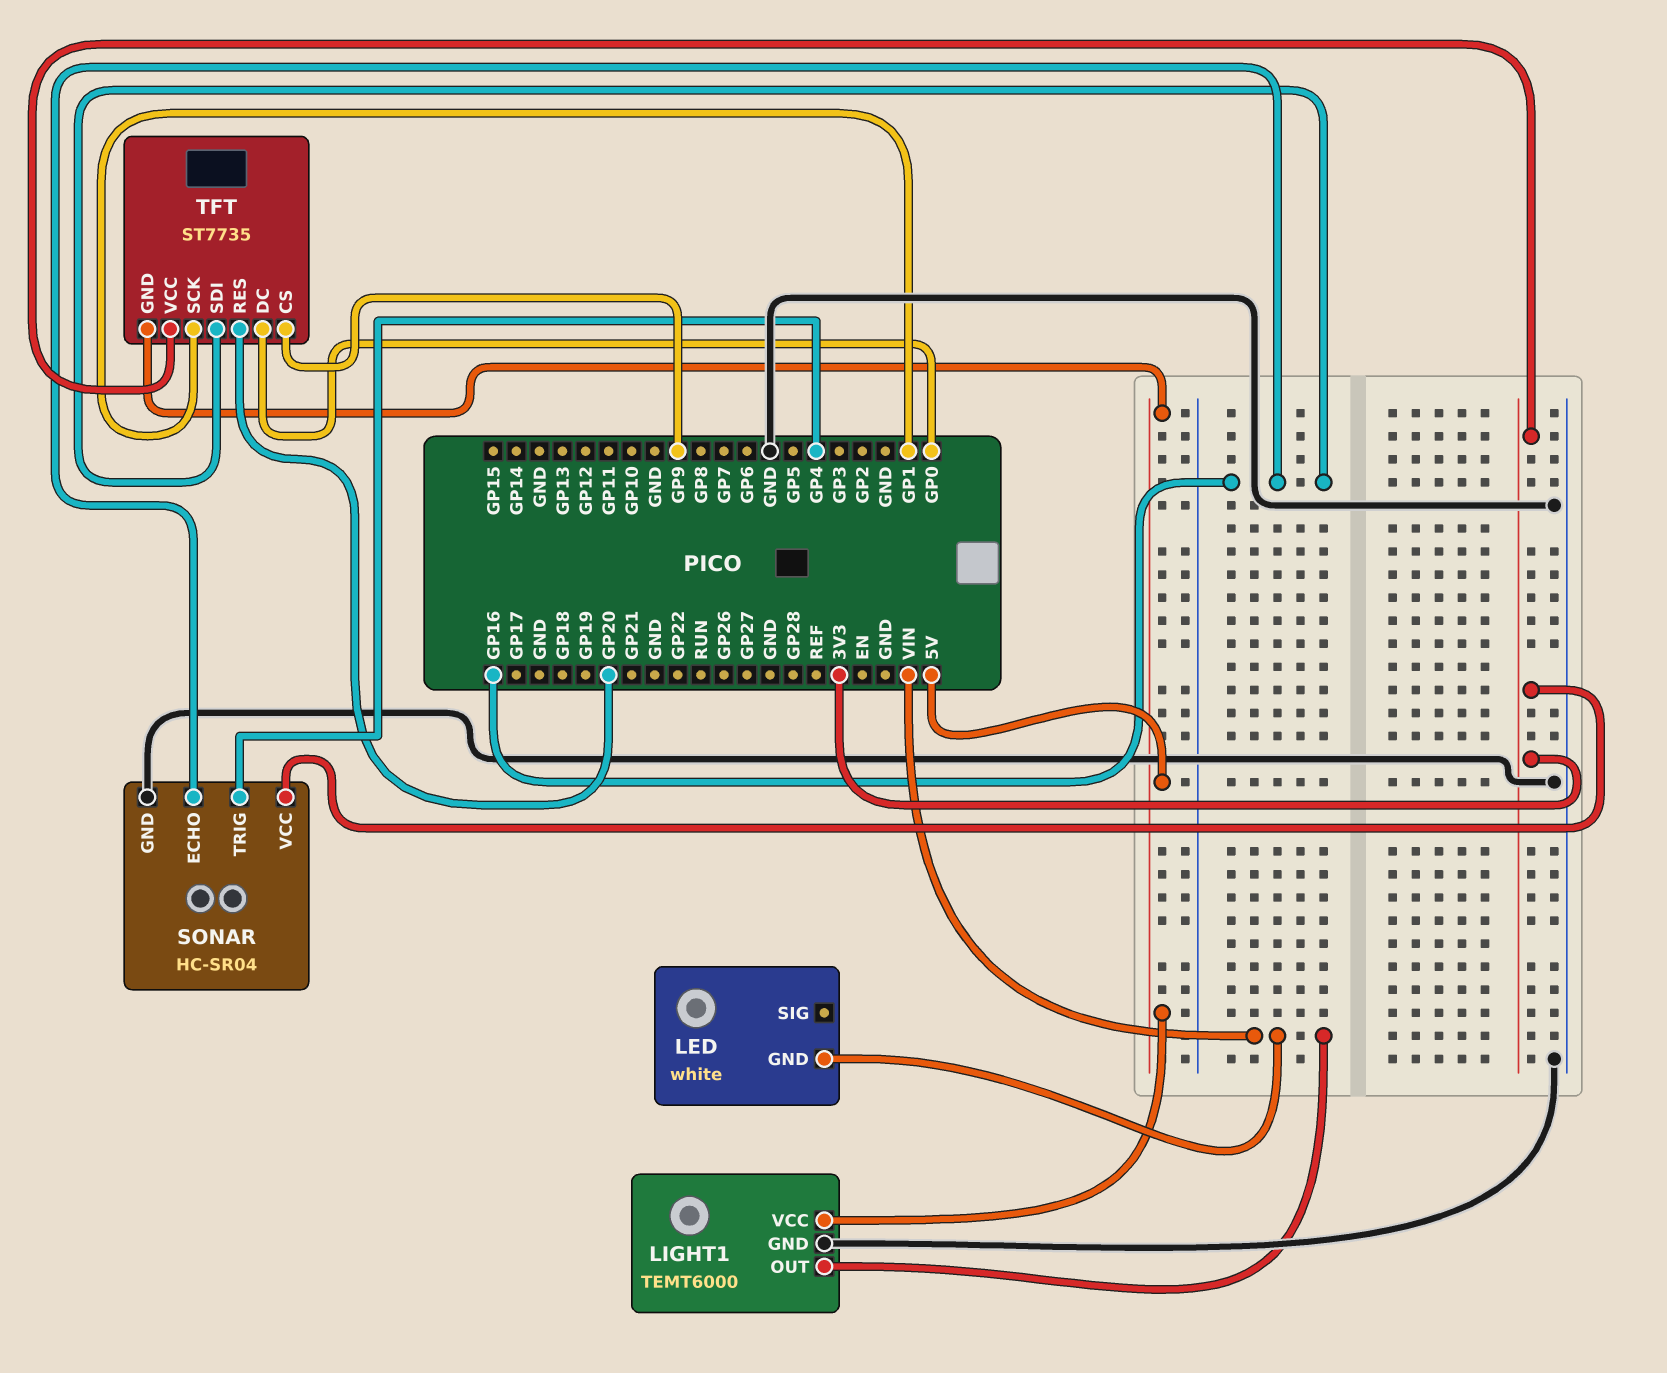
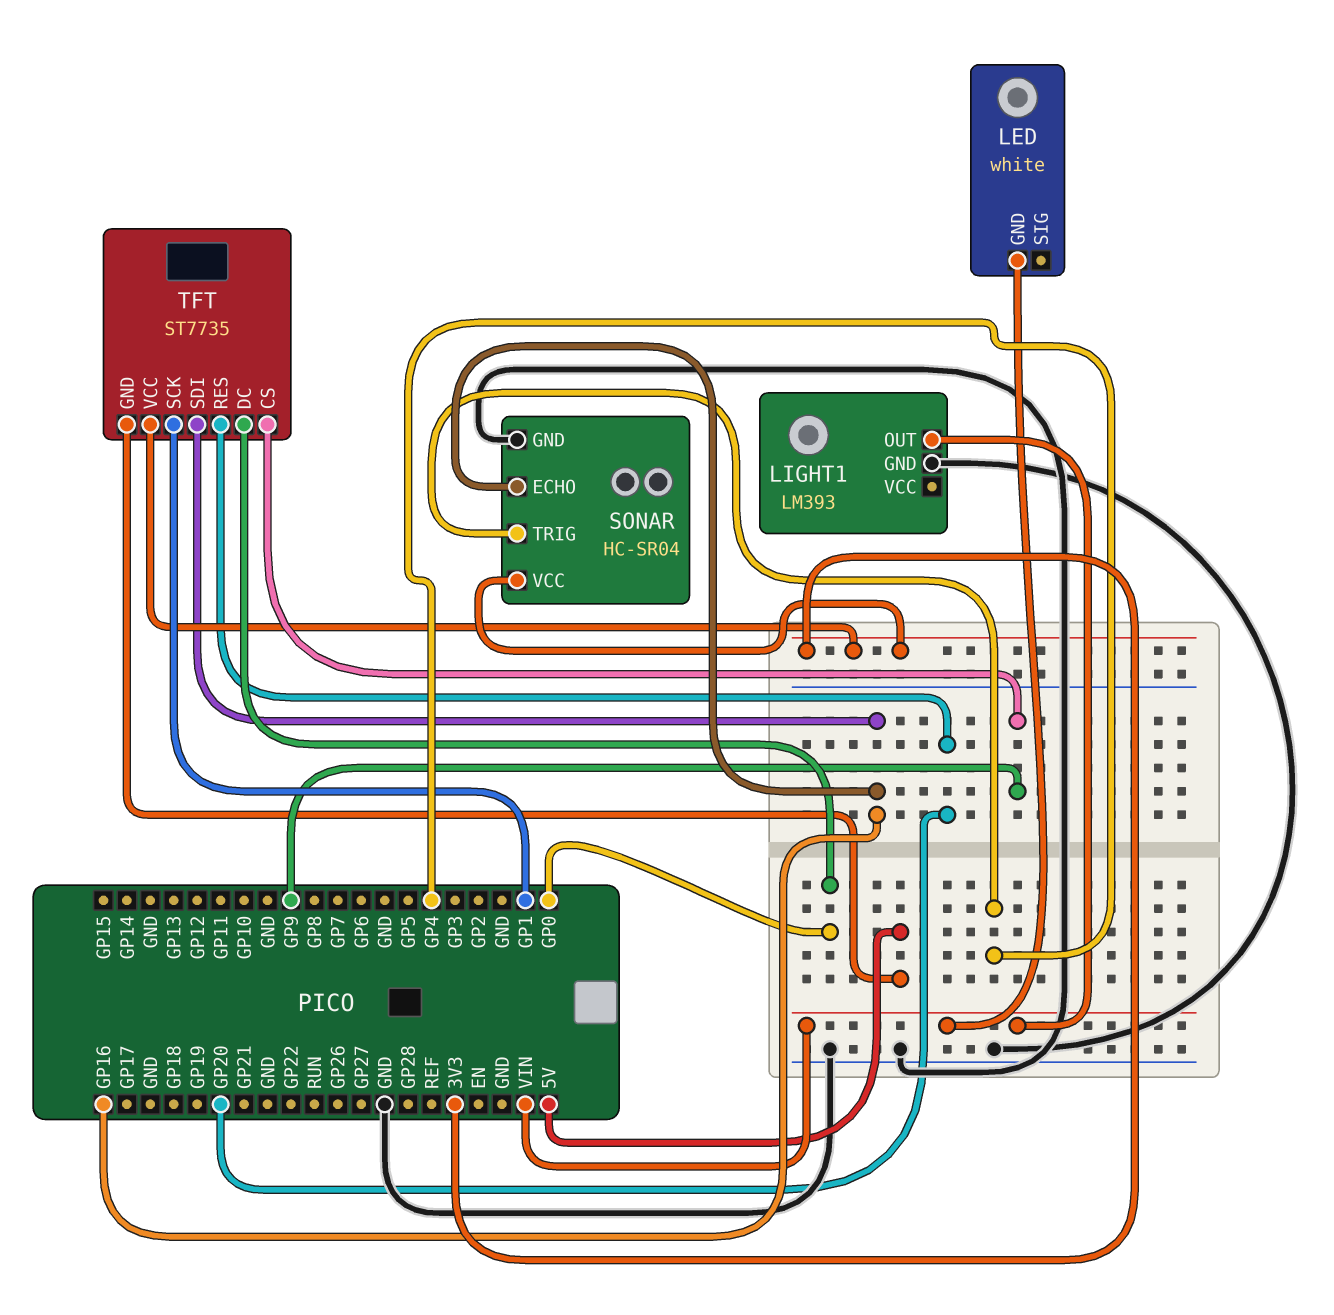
LIGHT1: TEMT6000 -> LM393
LIGHT1 pin VCC: 5V -> none

